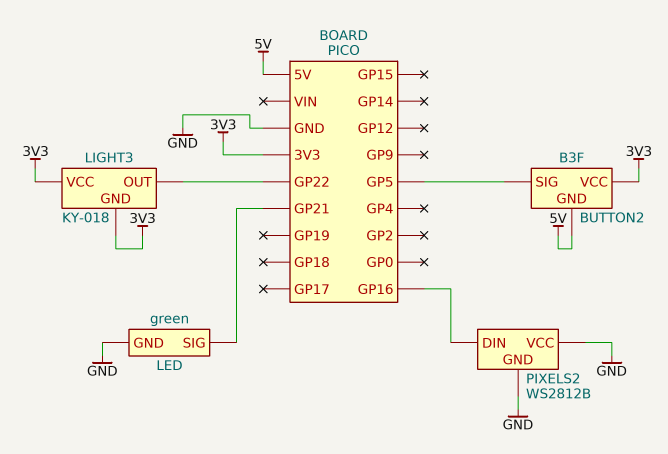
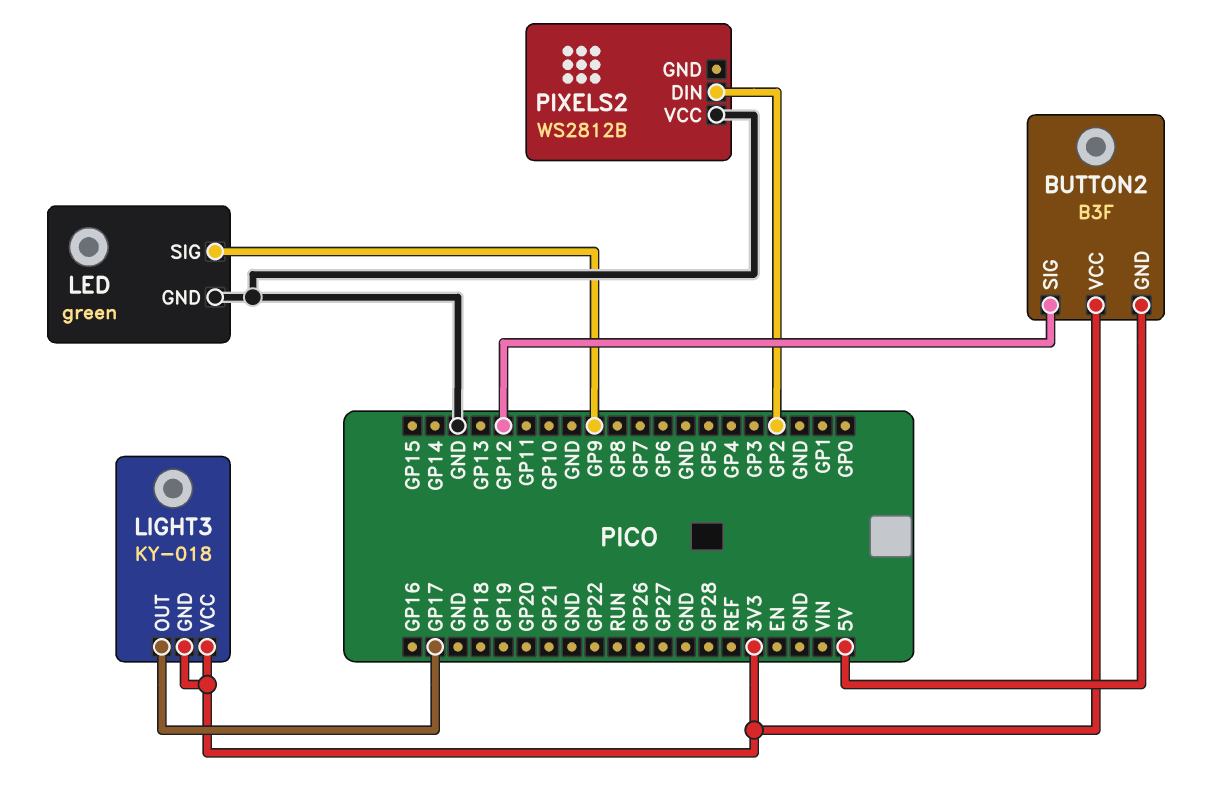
BUTTON2 pin SIG: GP5 -> GP12
LED pin SIG: GP21 -> GP9
LIGHT3 pin OUT: GP22 -> GP17
PIXELS2 pin DIN: GP16 -> GP2
PIXELS2 pin GND: GND -> none

